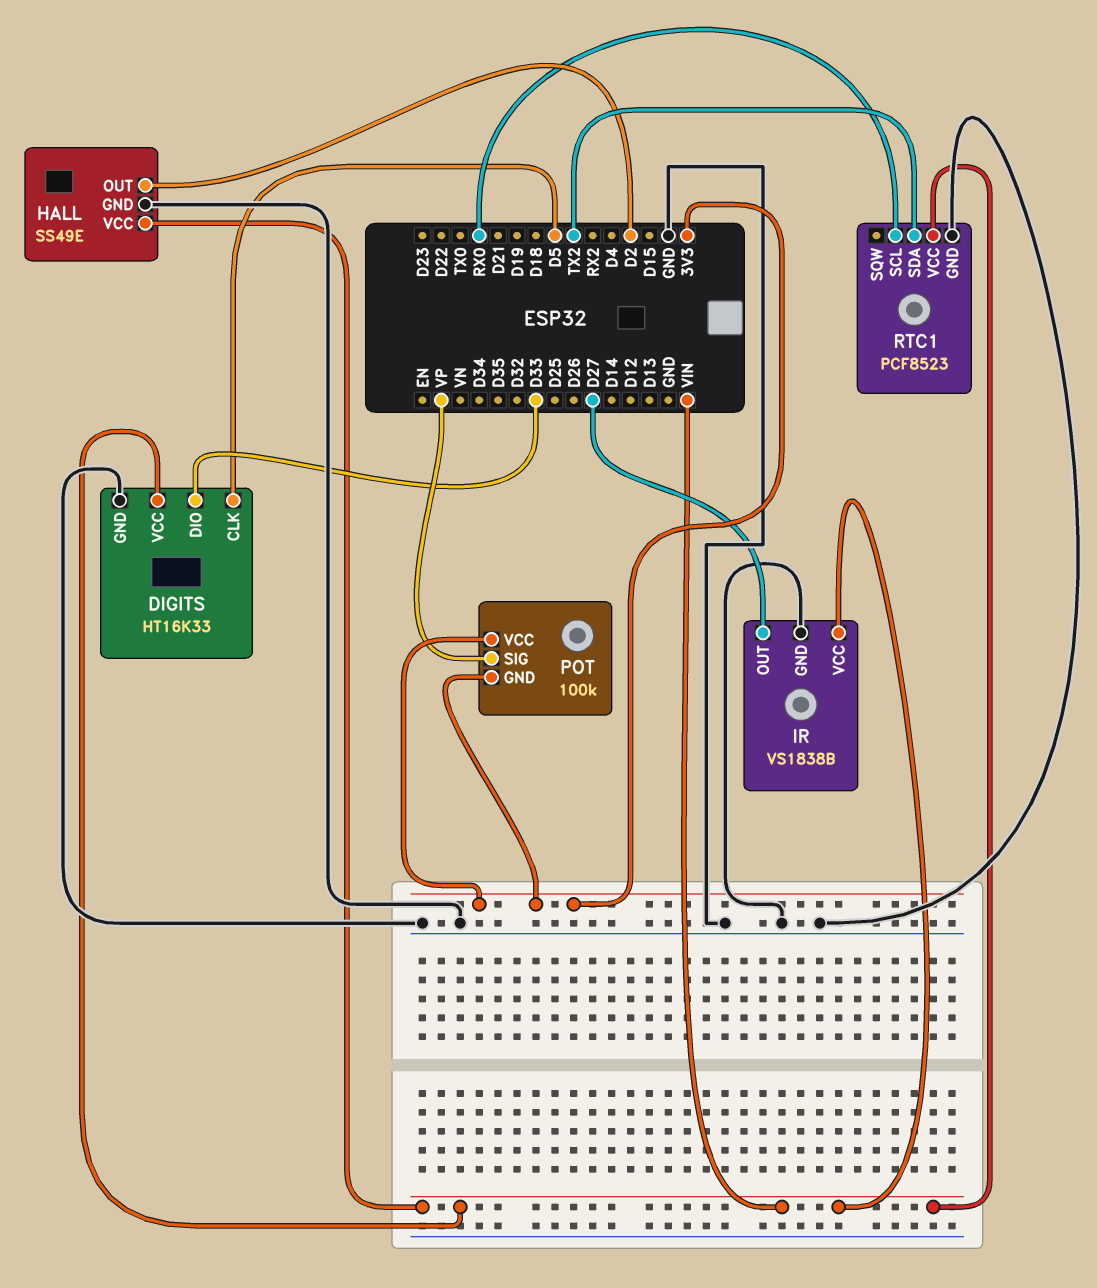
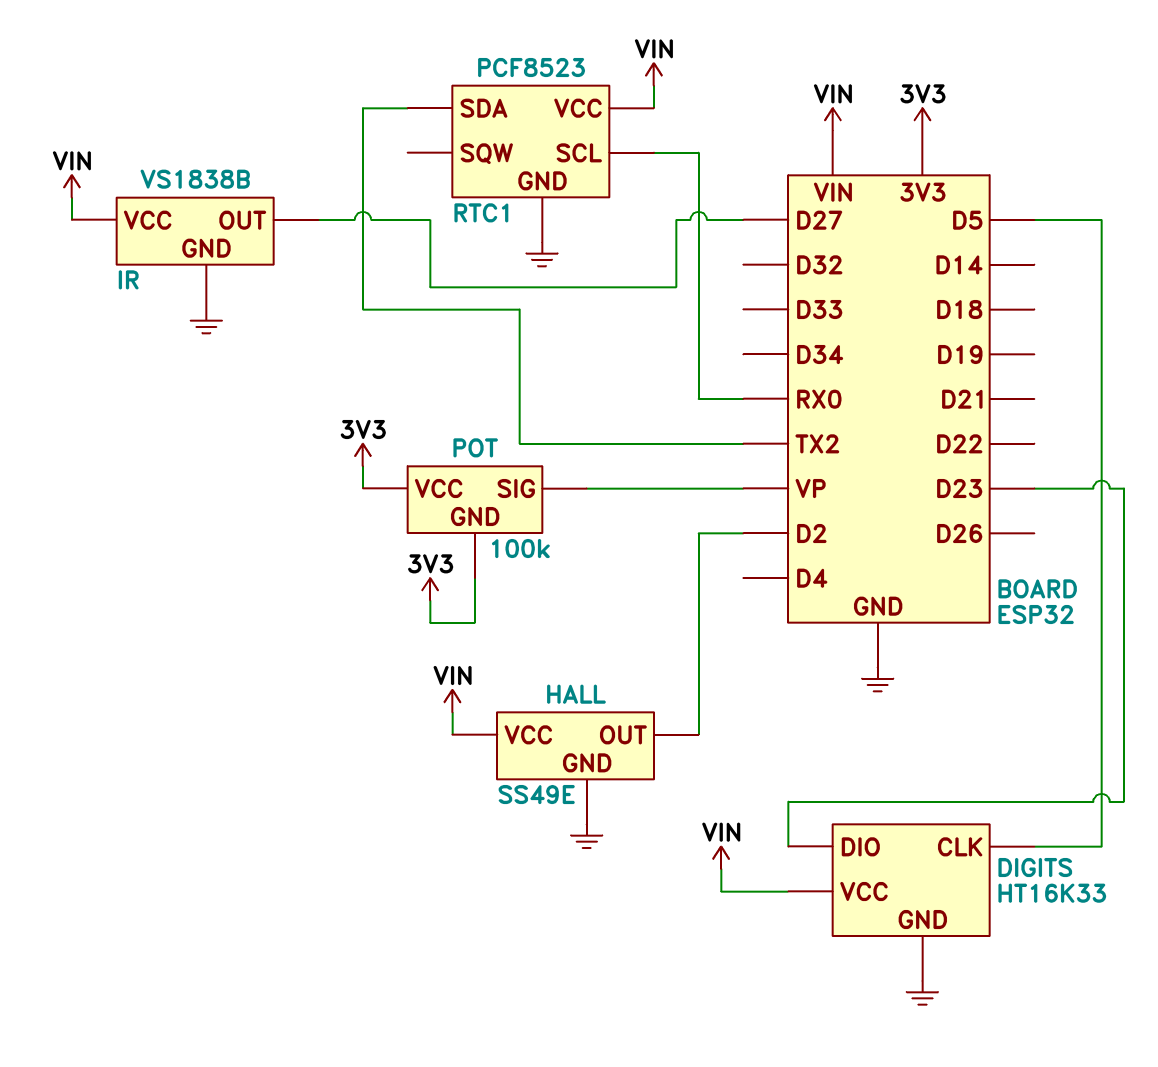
DIGITS pin DIO: D33 -> D23

